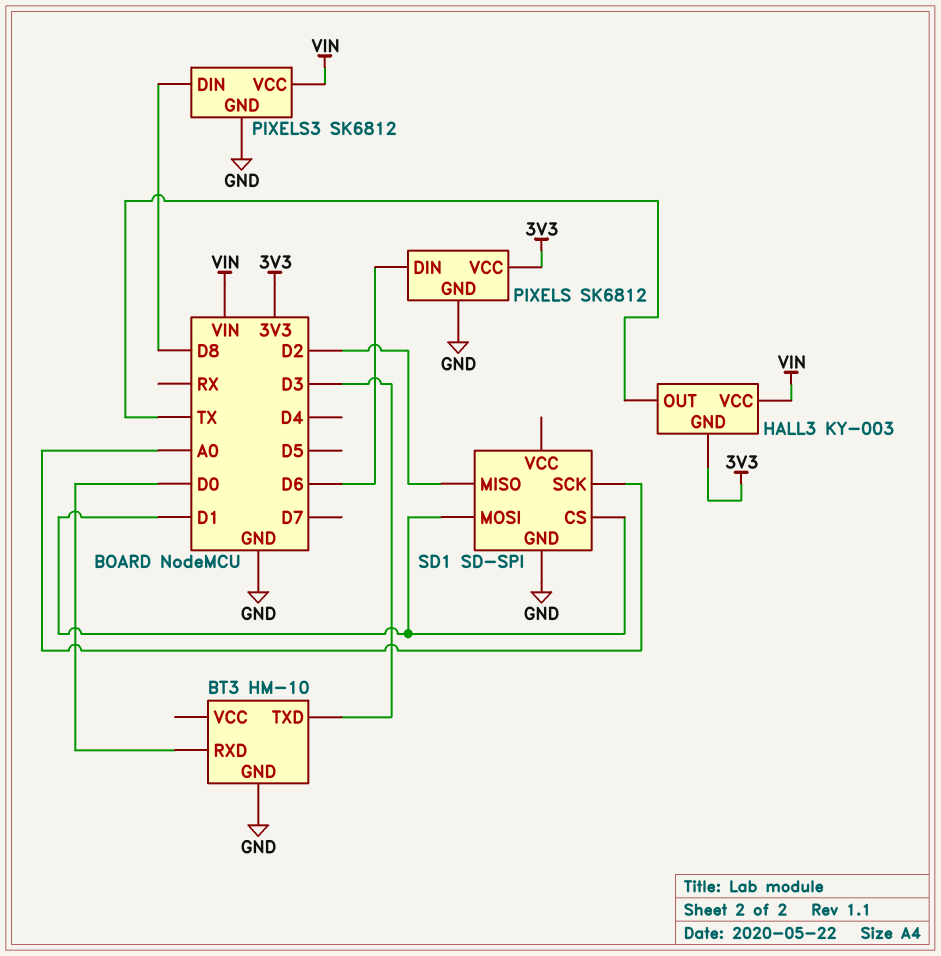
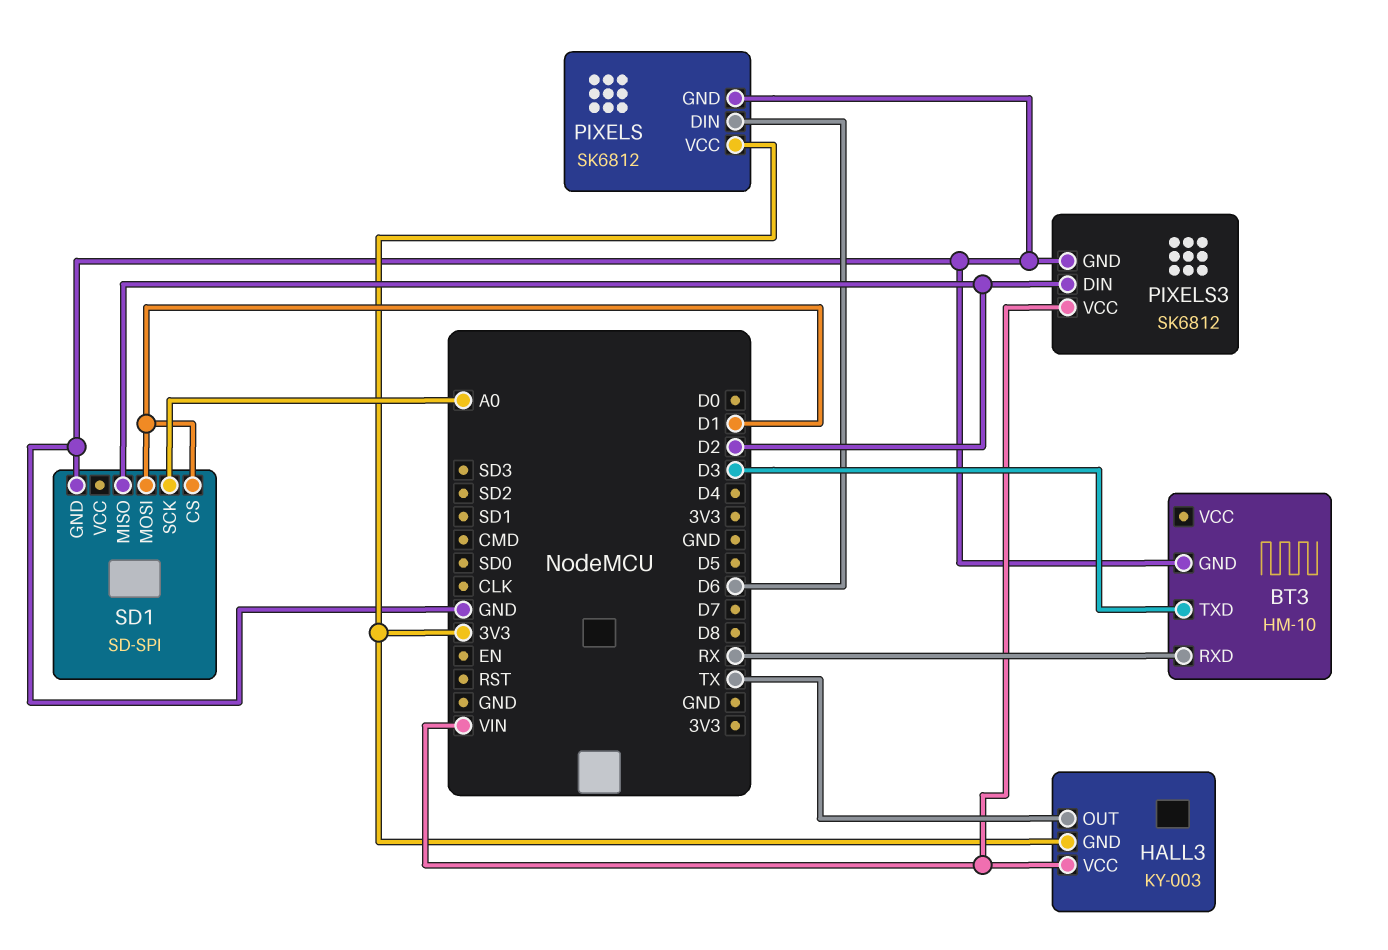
BT3 pin RXD: D0 -> RX
PIXELS3 pin DIN: D8 -> D2

